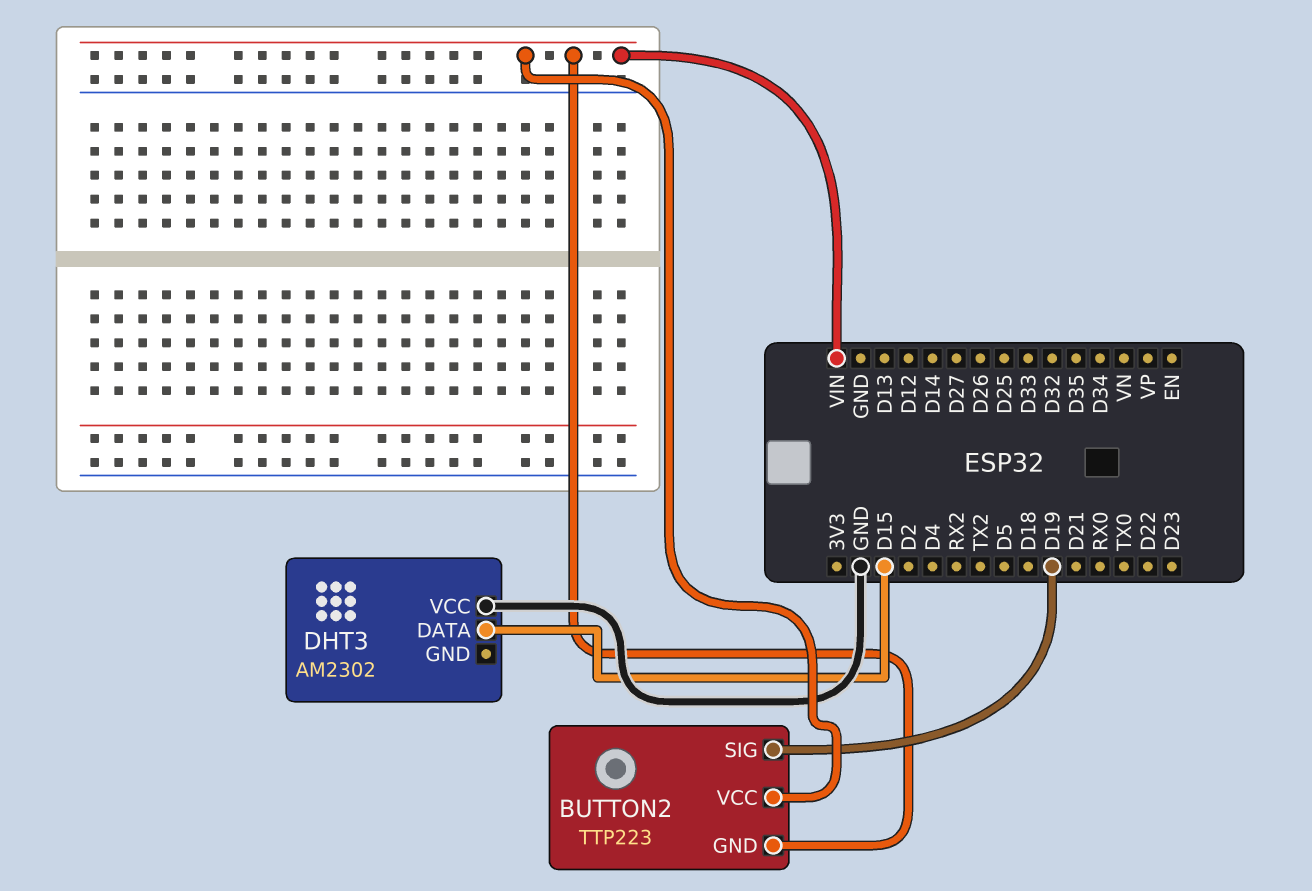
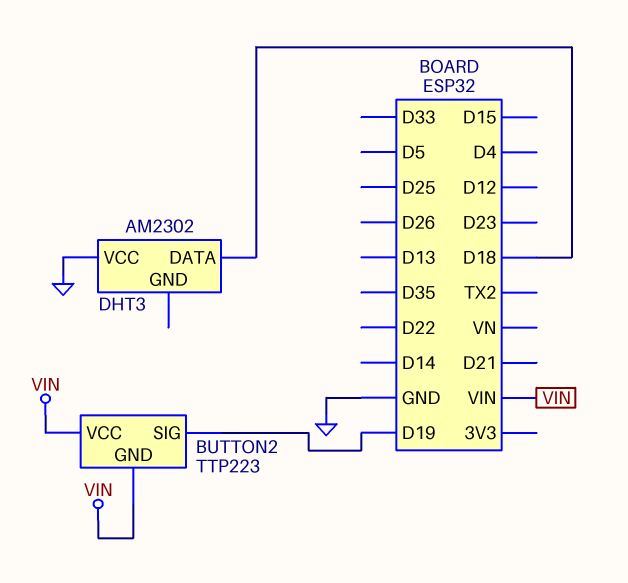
DHT3 pin DATA: D15 -> D18

